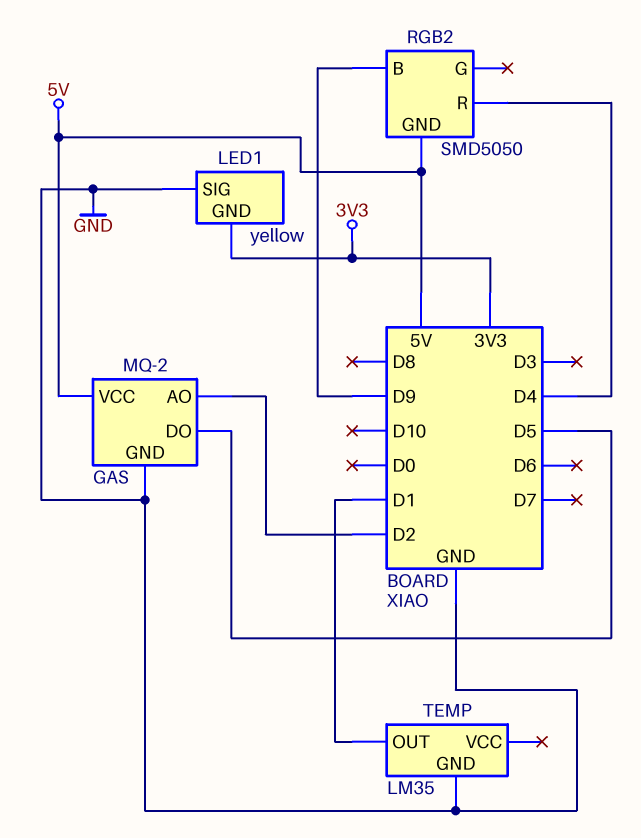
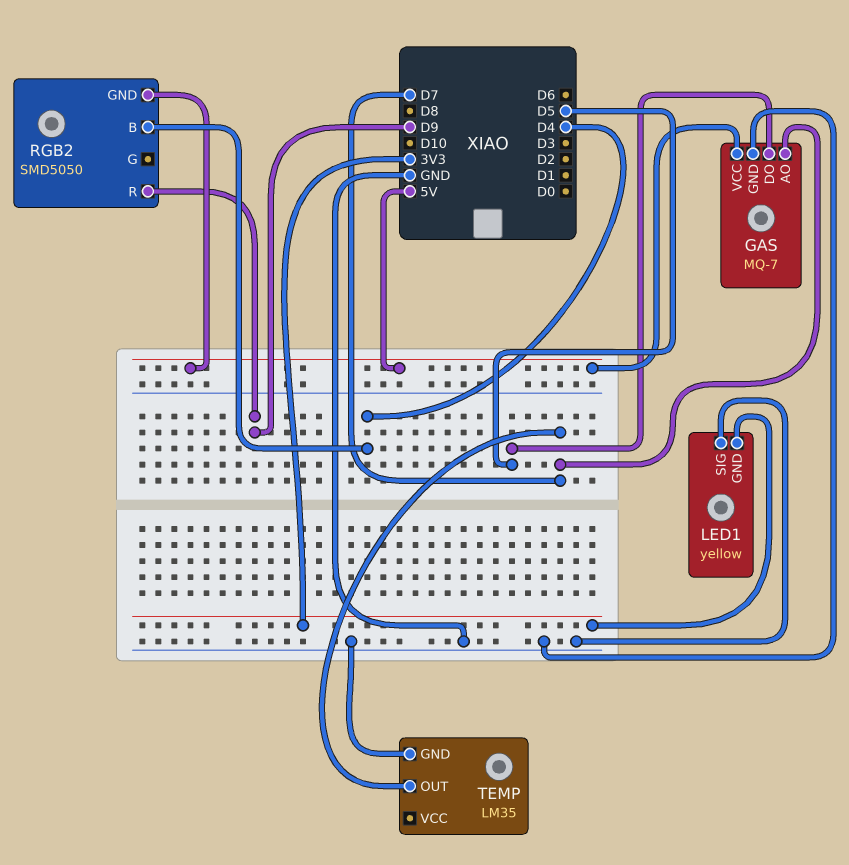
GAS: MQ-2 -> MQ-7
GAS pin AO: D2 -> D7
RGB2 pin B: D9 -> D4
RGB2 pin R: D4 -> D9
TEMP pin OUT: D1 -> D7

